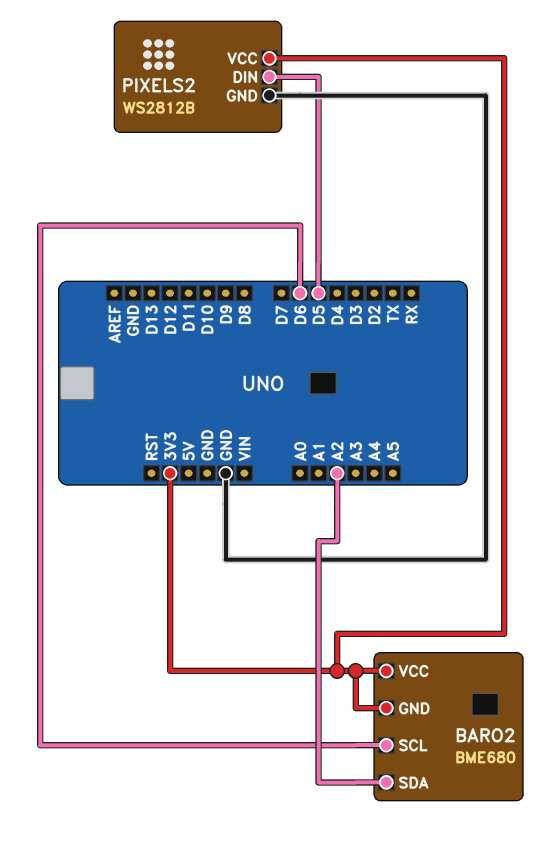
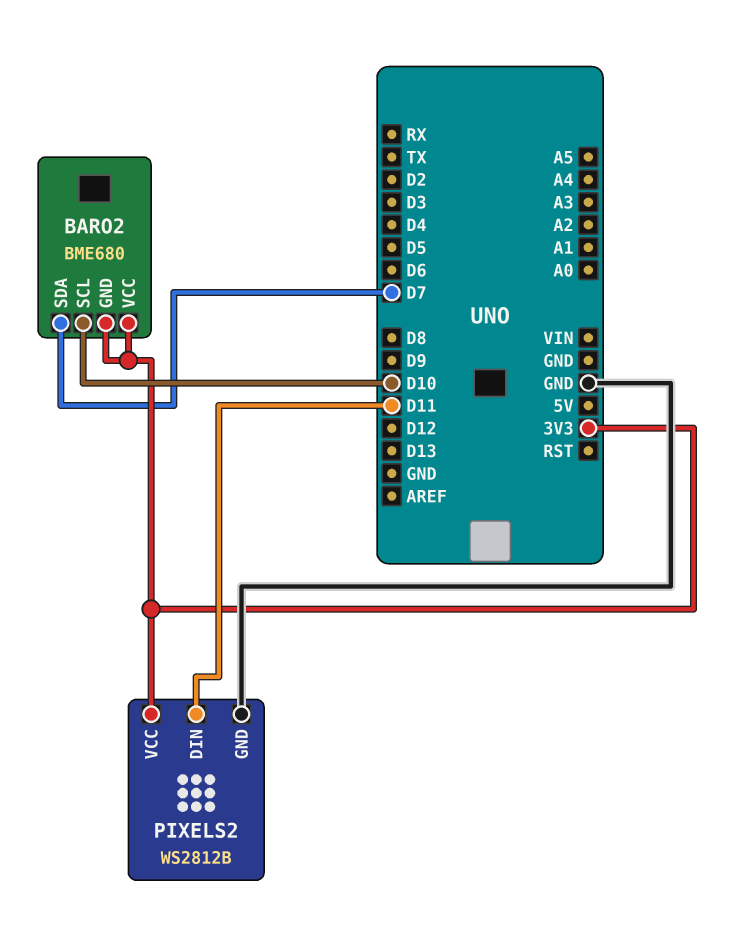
BARO2 pin SCL: D6 -> D10
BARO2 pin SDA: A2 -> D7
PIXELS2 pin DIN: D5 -> D11

